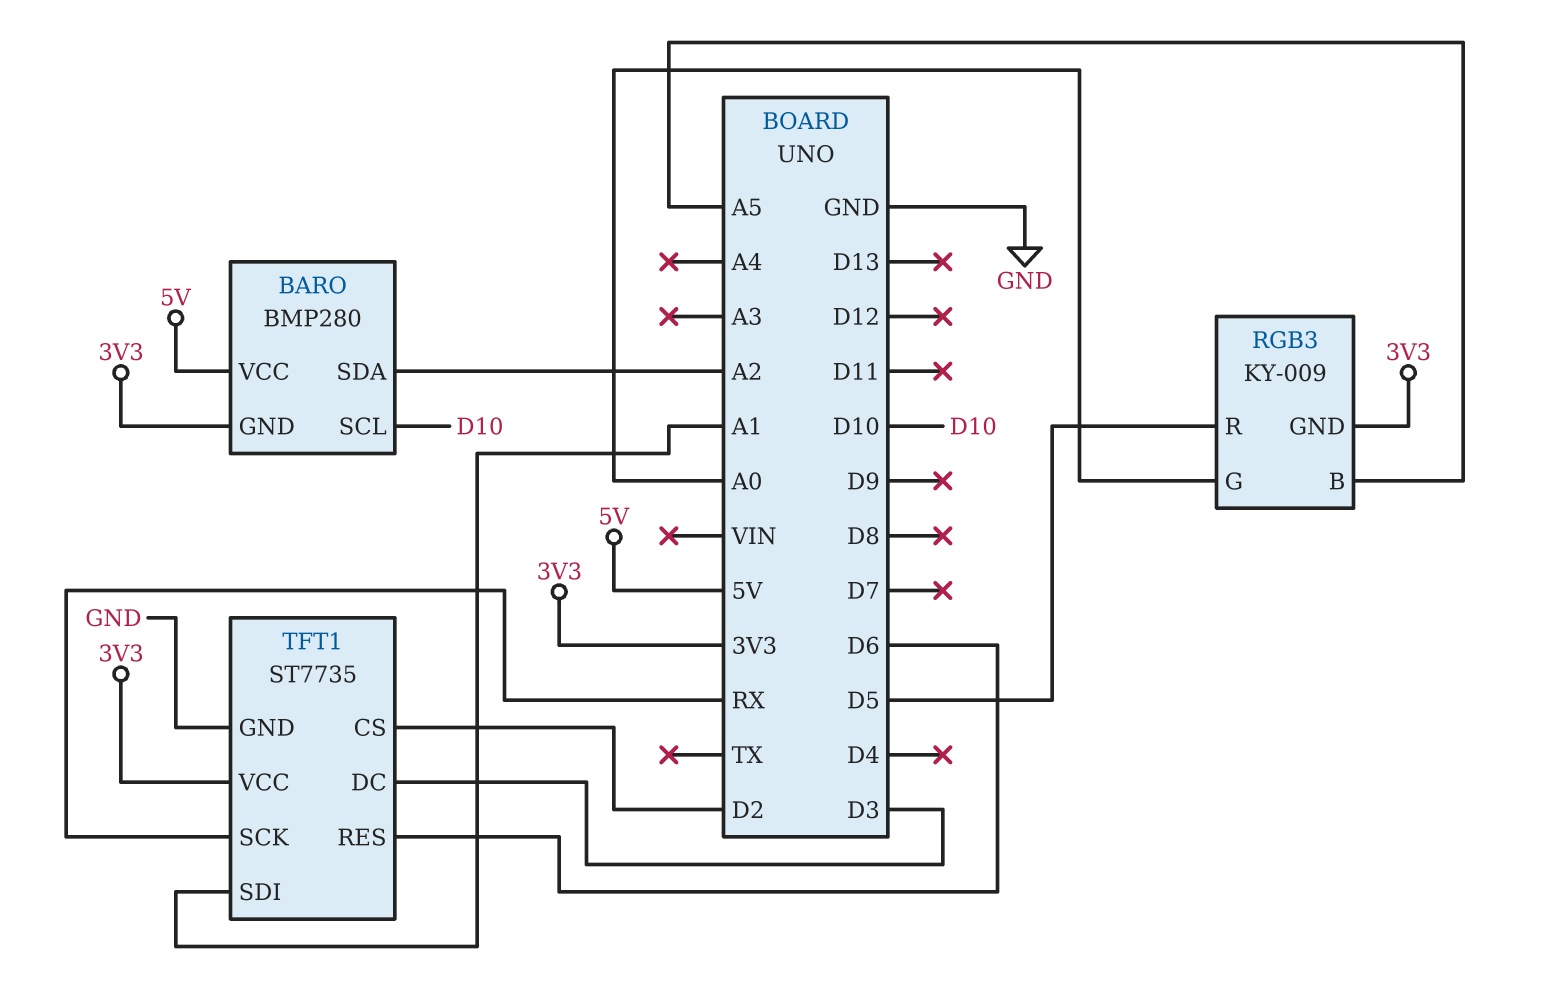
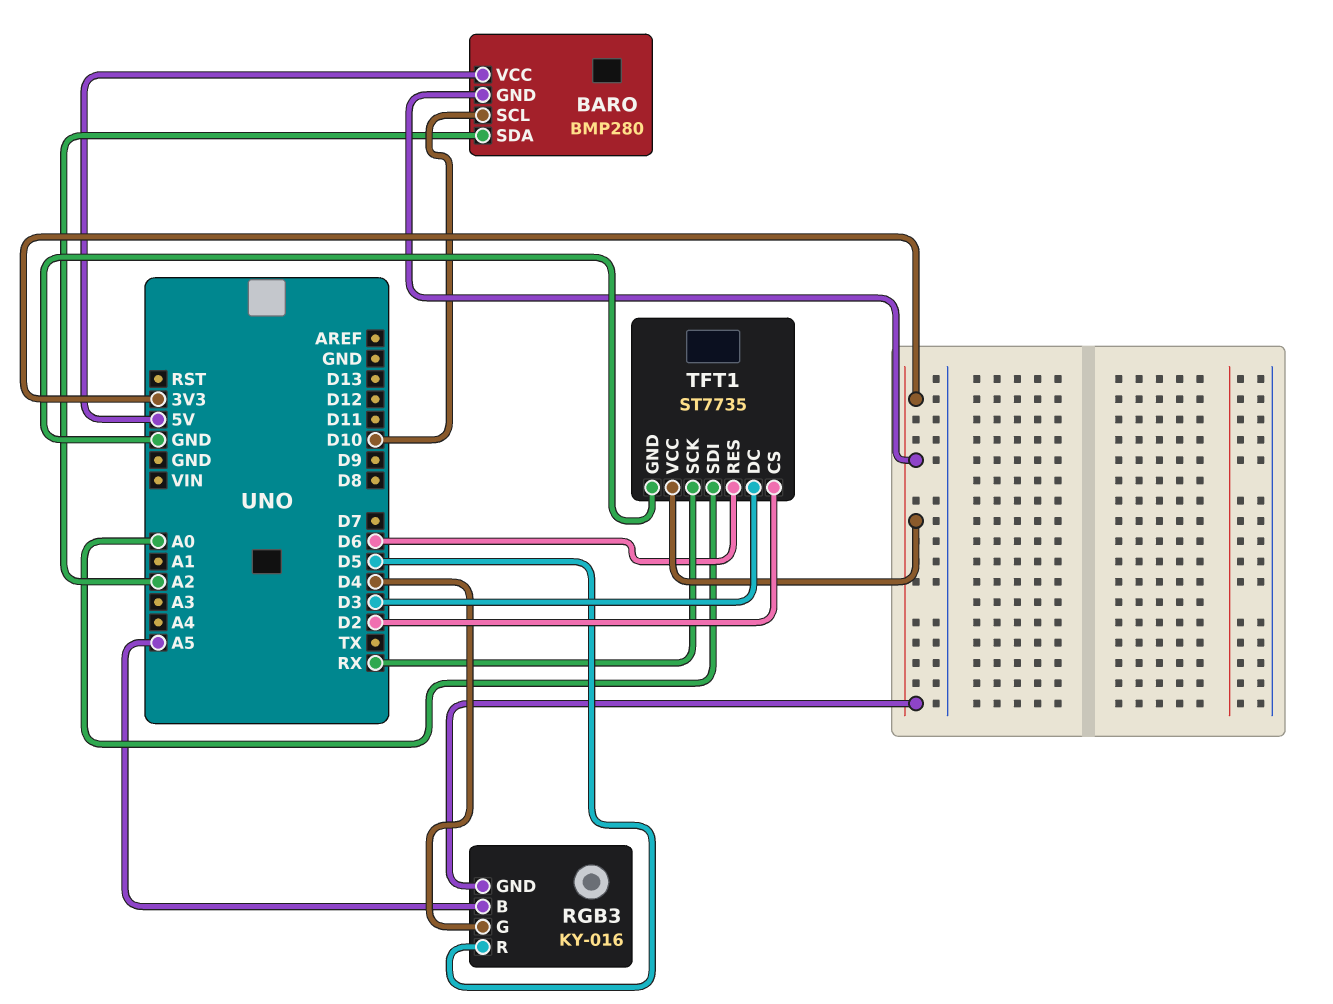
RGB3: KY-009 -> KY-016
RGB3 pin G: A0 -> D4
TFT1 pin SDI: A1 -> A0

